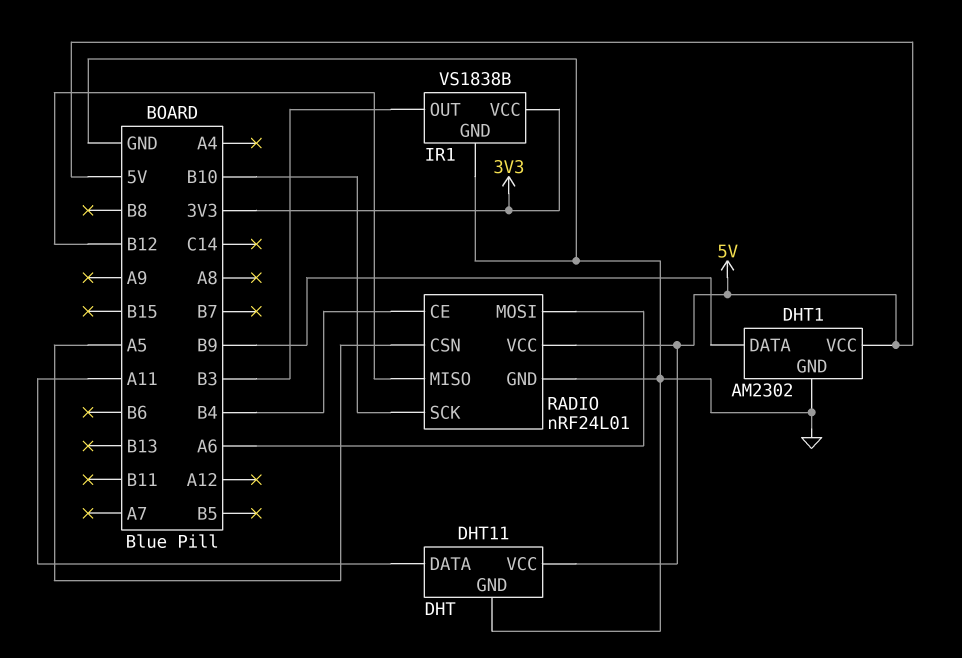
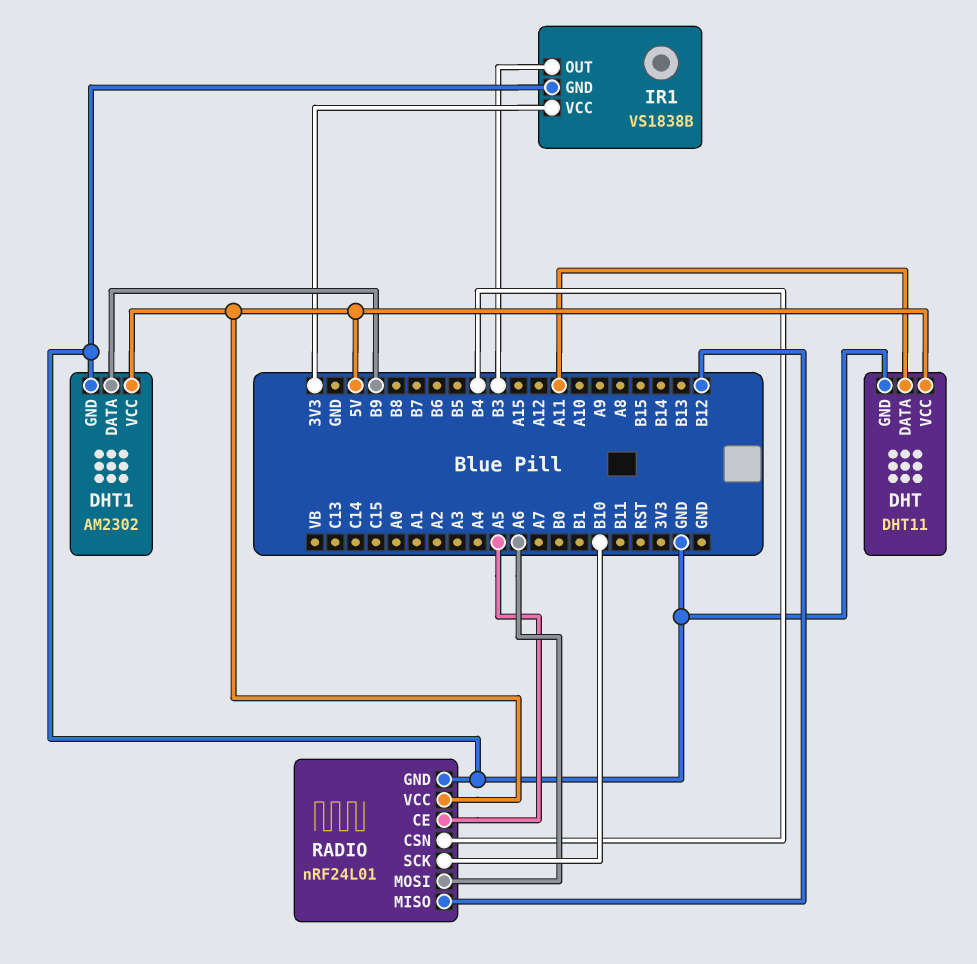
RADIO pin CE: B4 -> A5
RADIO pin CSN: A5 -> B4

